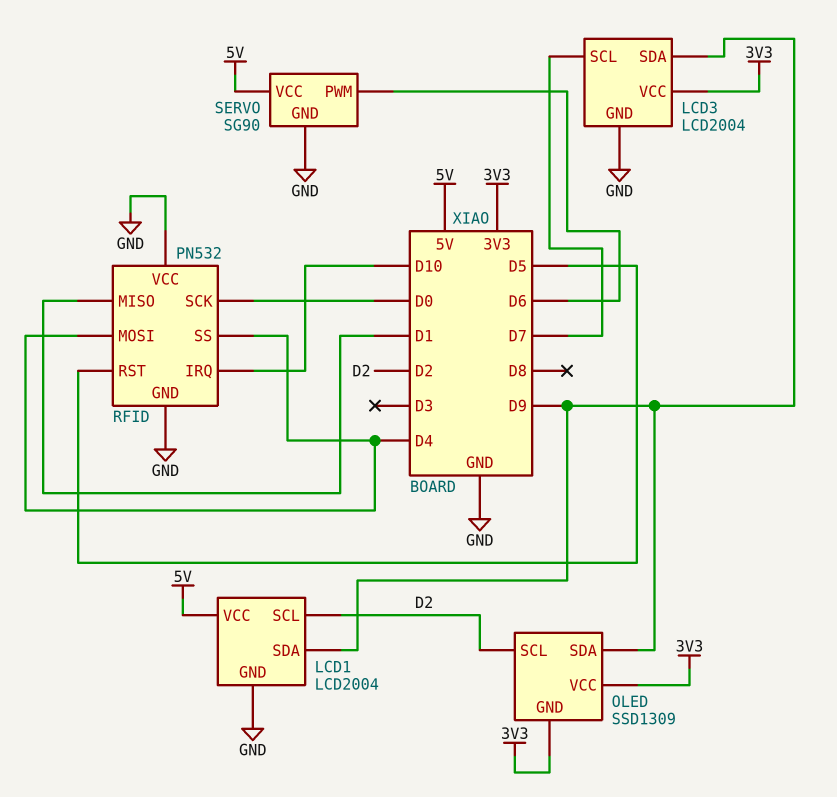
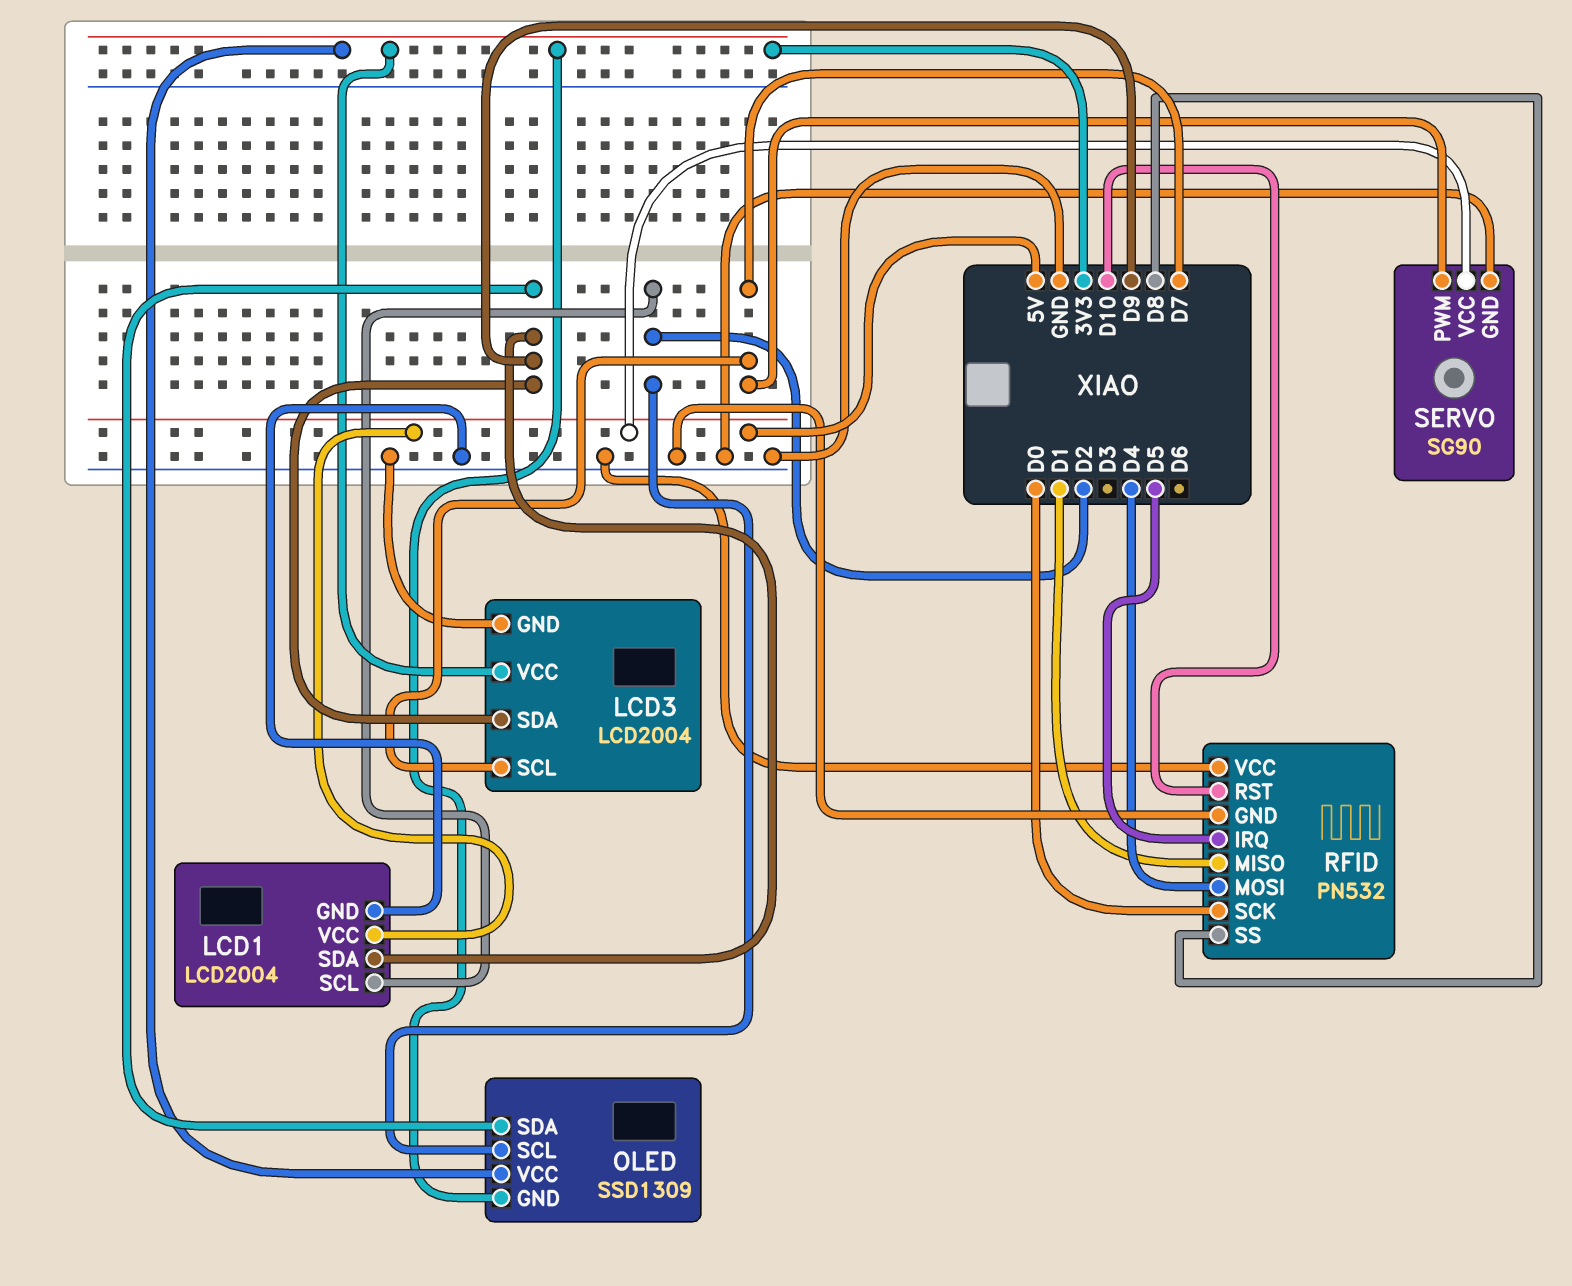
RFID pin IRQ: D10 -> D5
RFID pin RST: D5 -> D10
RFID pin SS: D4 -> D8
SERVO pin PWM: D6 -> D7

